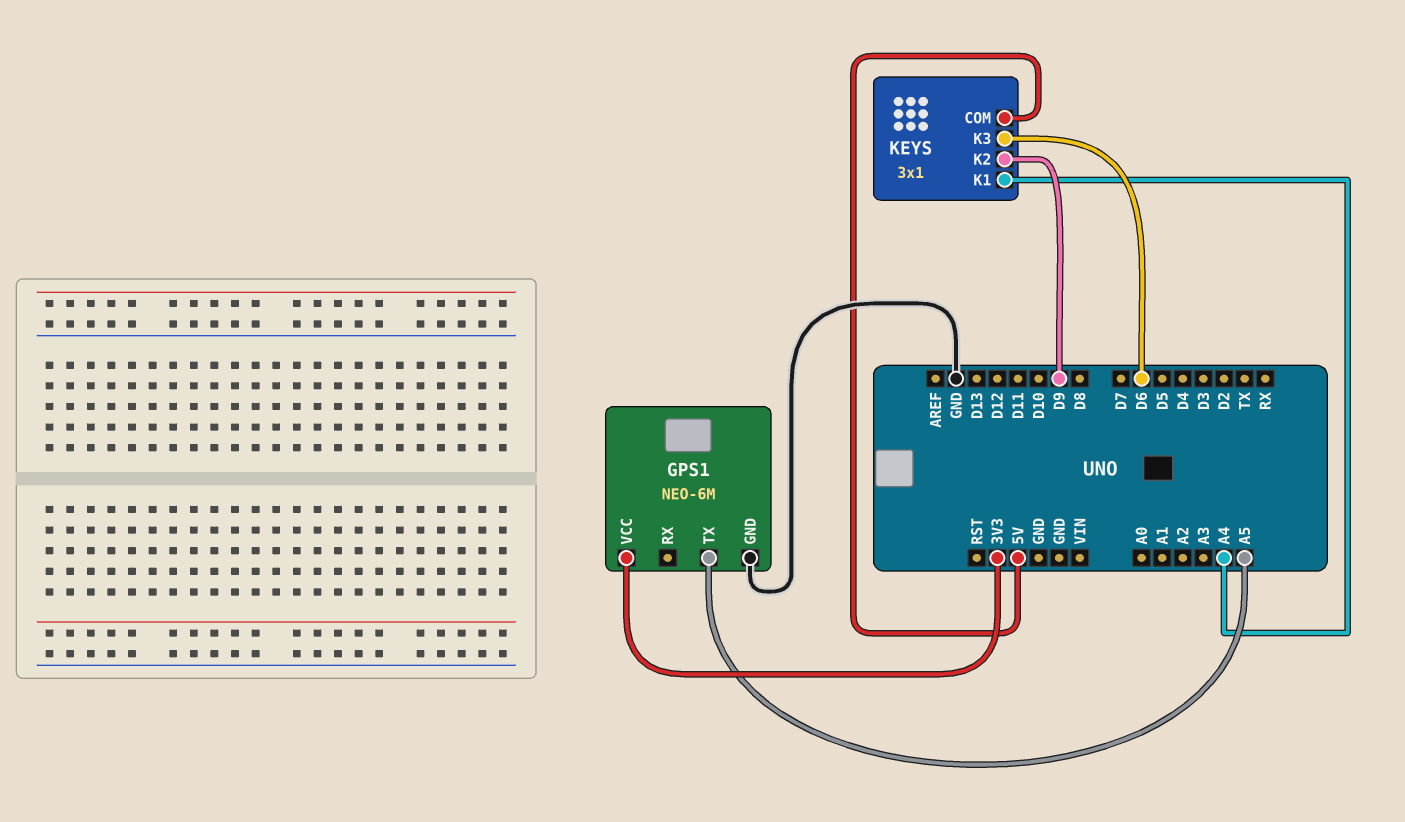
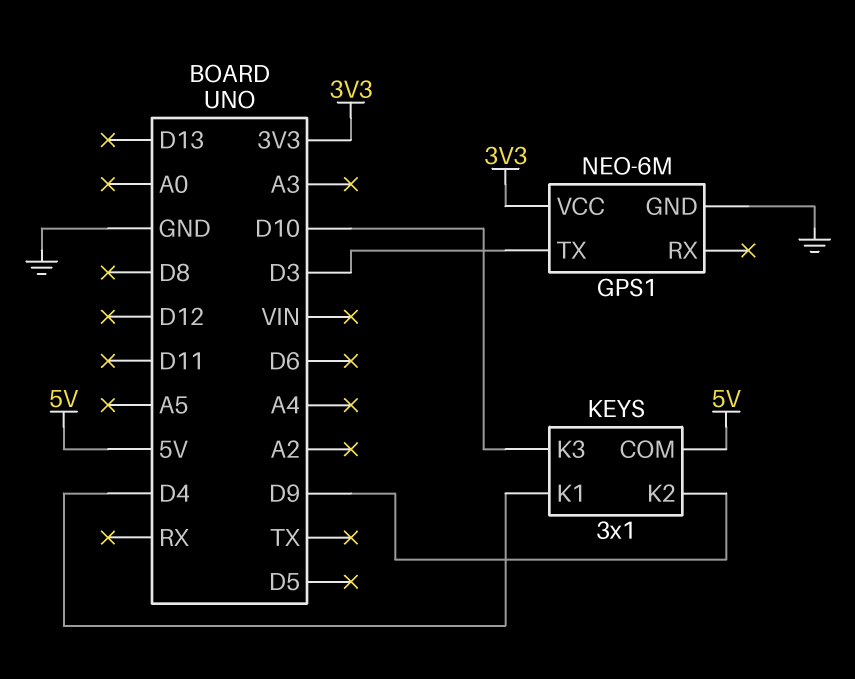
GPS1 pin TX: A5 -> D3
KEYS pin K1: A4 -> D4
KEYS pin K3: D6 -> D10

